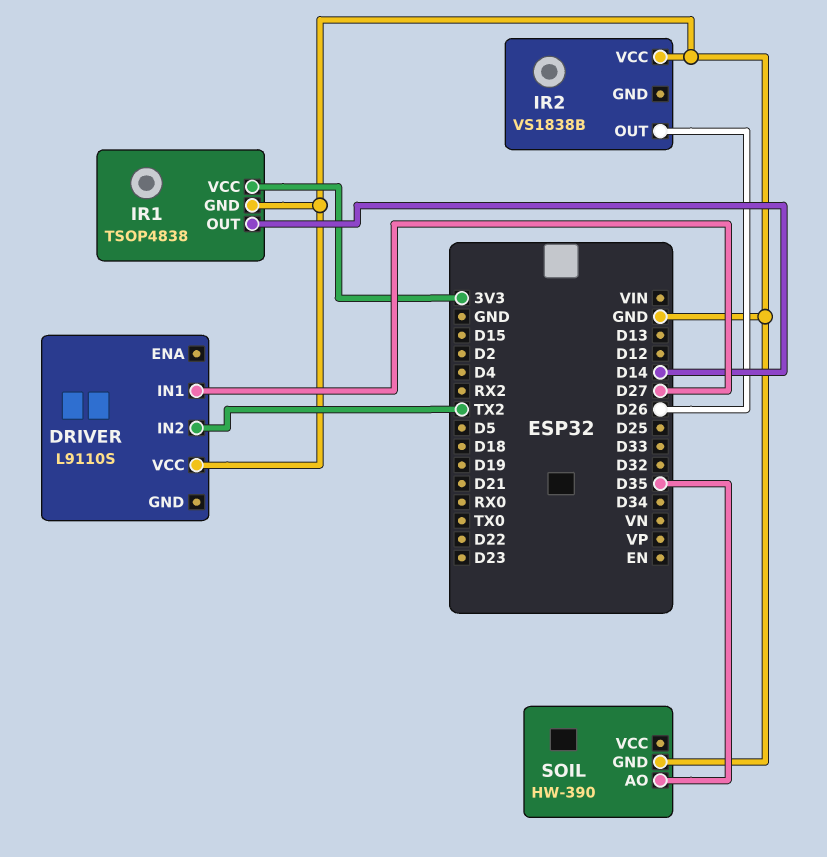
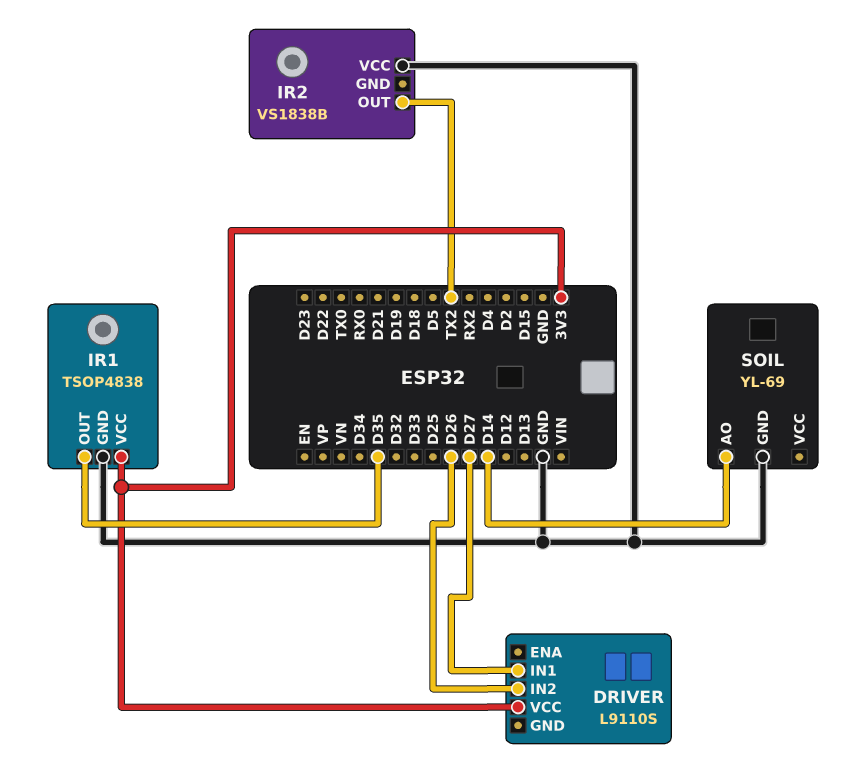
DRIVER pin IN2: TX2 -> D26
DRIVER pin VCC: GND -> 3V3
IR1 pin OUT: D14 -> D35
IR2 pin OUT: D26 -> TX2
SOIL: HW-390 -> YL-69
SOIL pin AO: D35 -> D14

